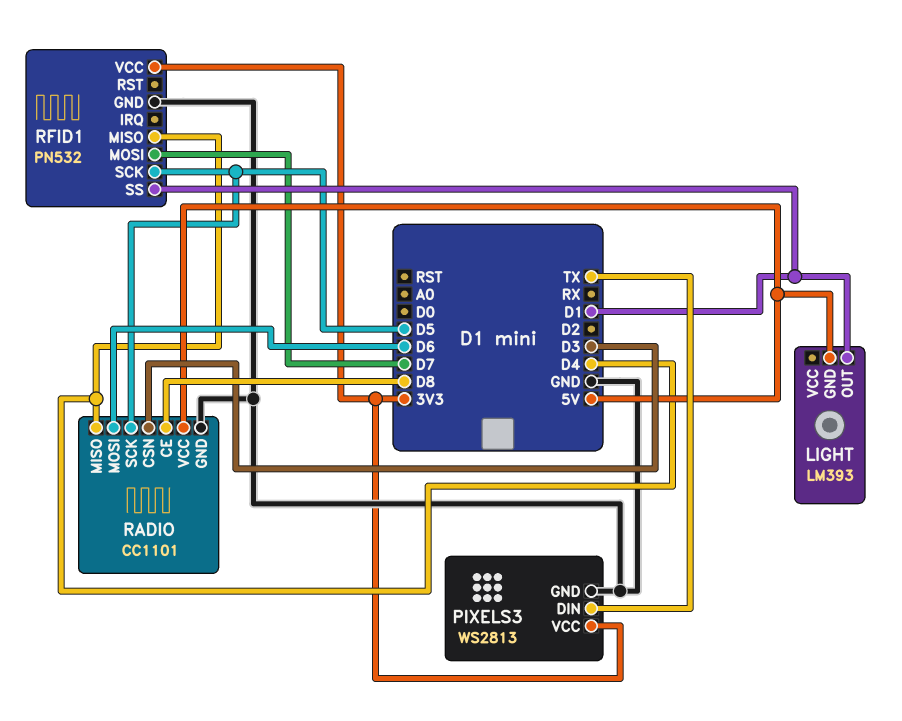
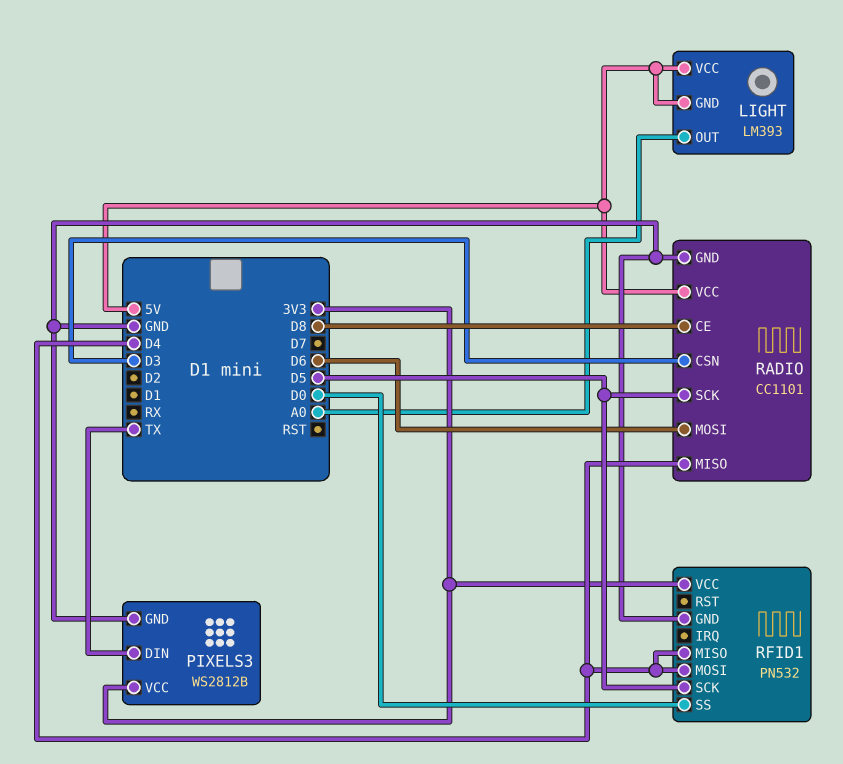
LIGHT pin OUT: D1 -> A0
LIGHT pin VCC: none -> 5V
PIXELS3: WS2813 -> WS2812B
RFID1 pin MOSI: D7 -> D4
RFID1 pin SS: D1 -> D0

